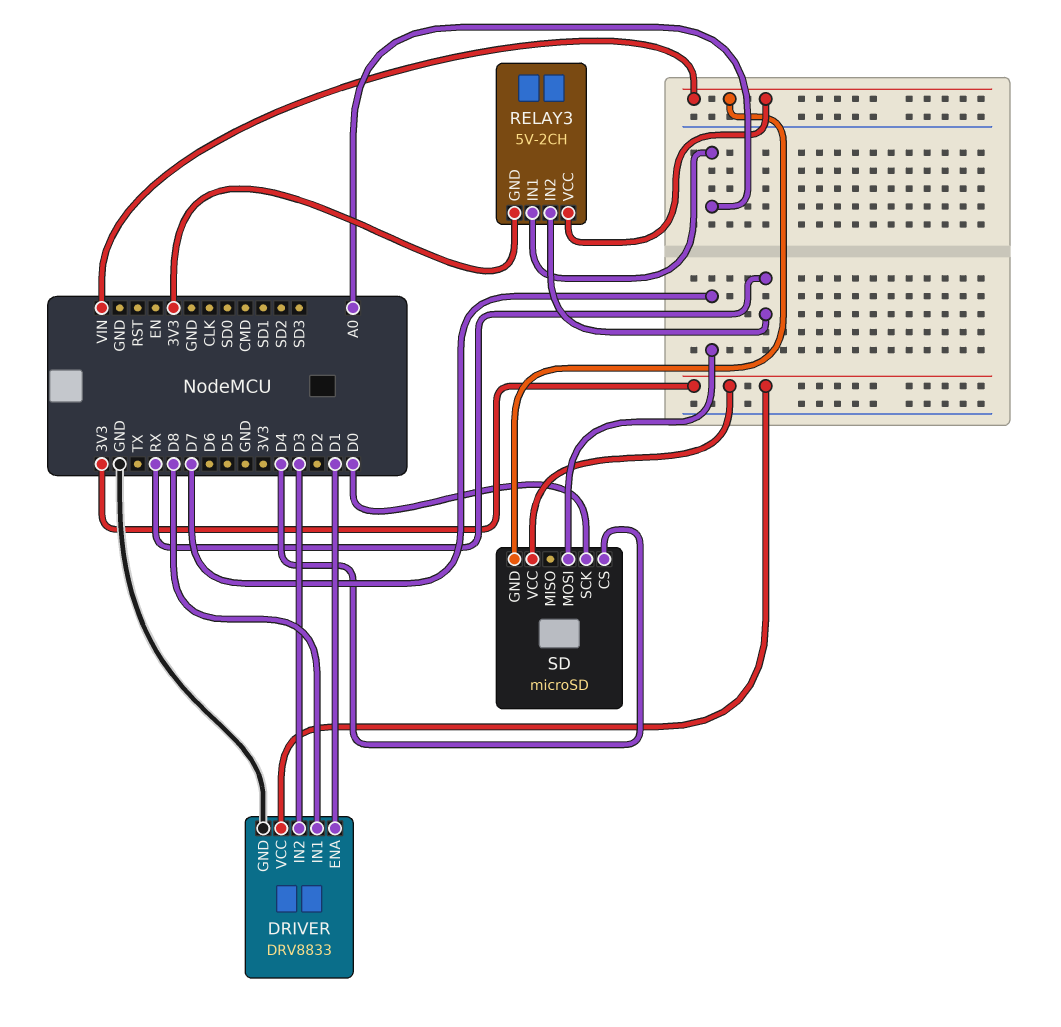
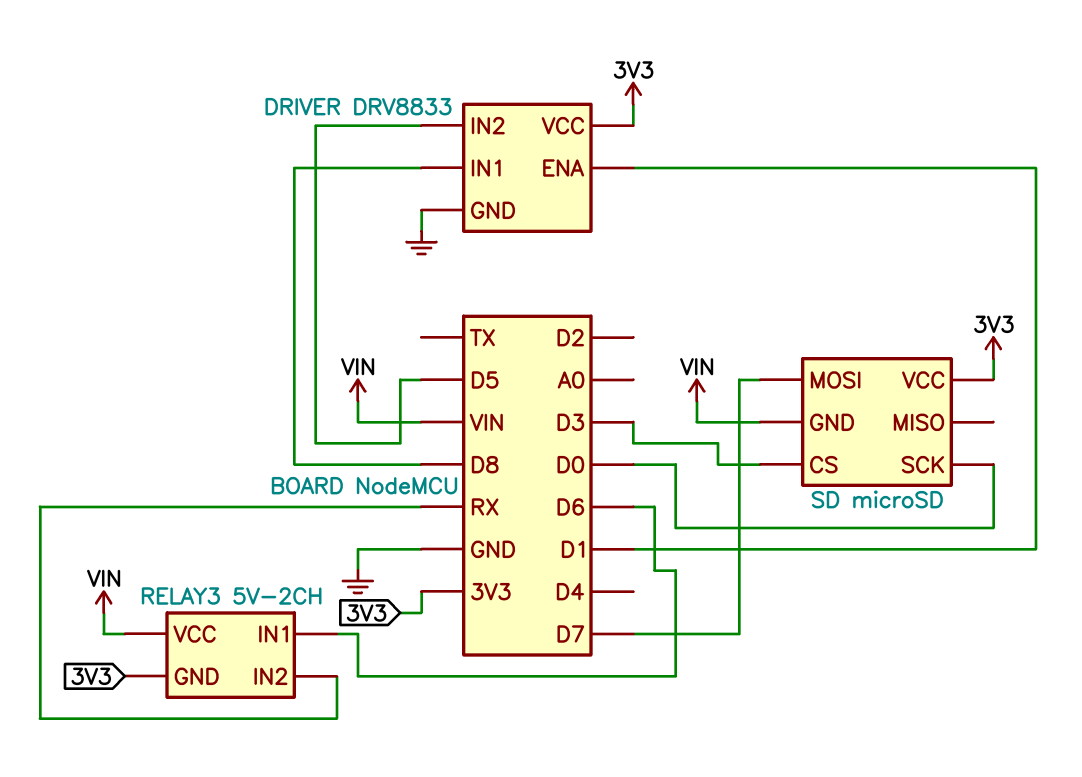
DRIVER pin IN2: D3 -> D5
RELAY3 pin IN1: A0 -> D6
SD pin CS: D4 -> D3

